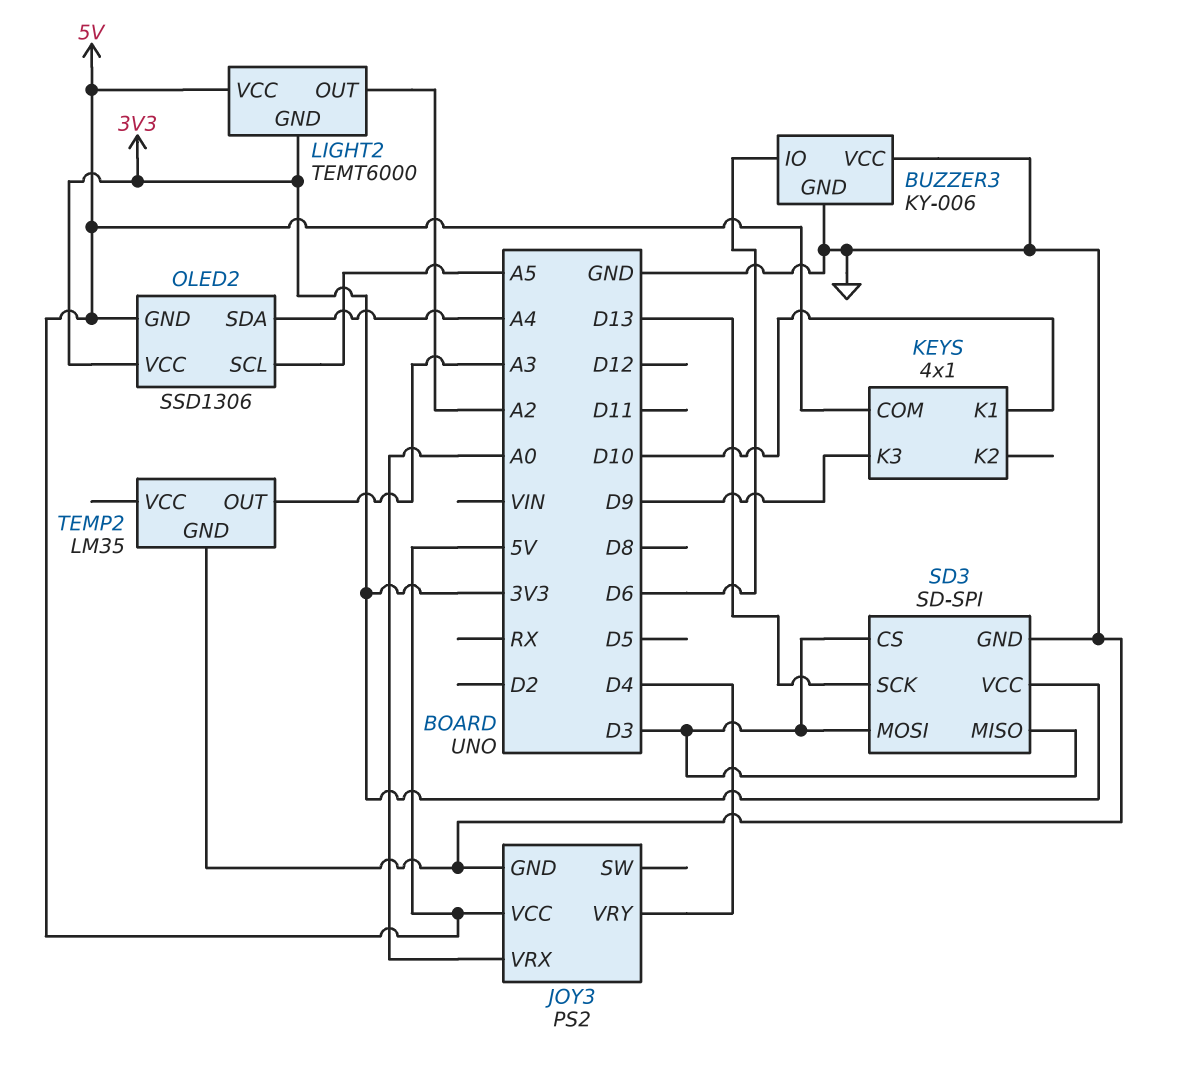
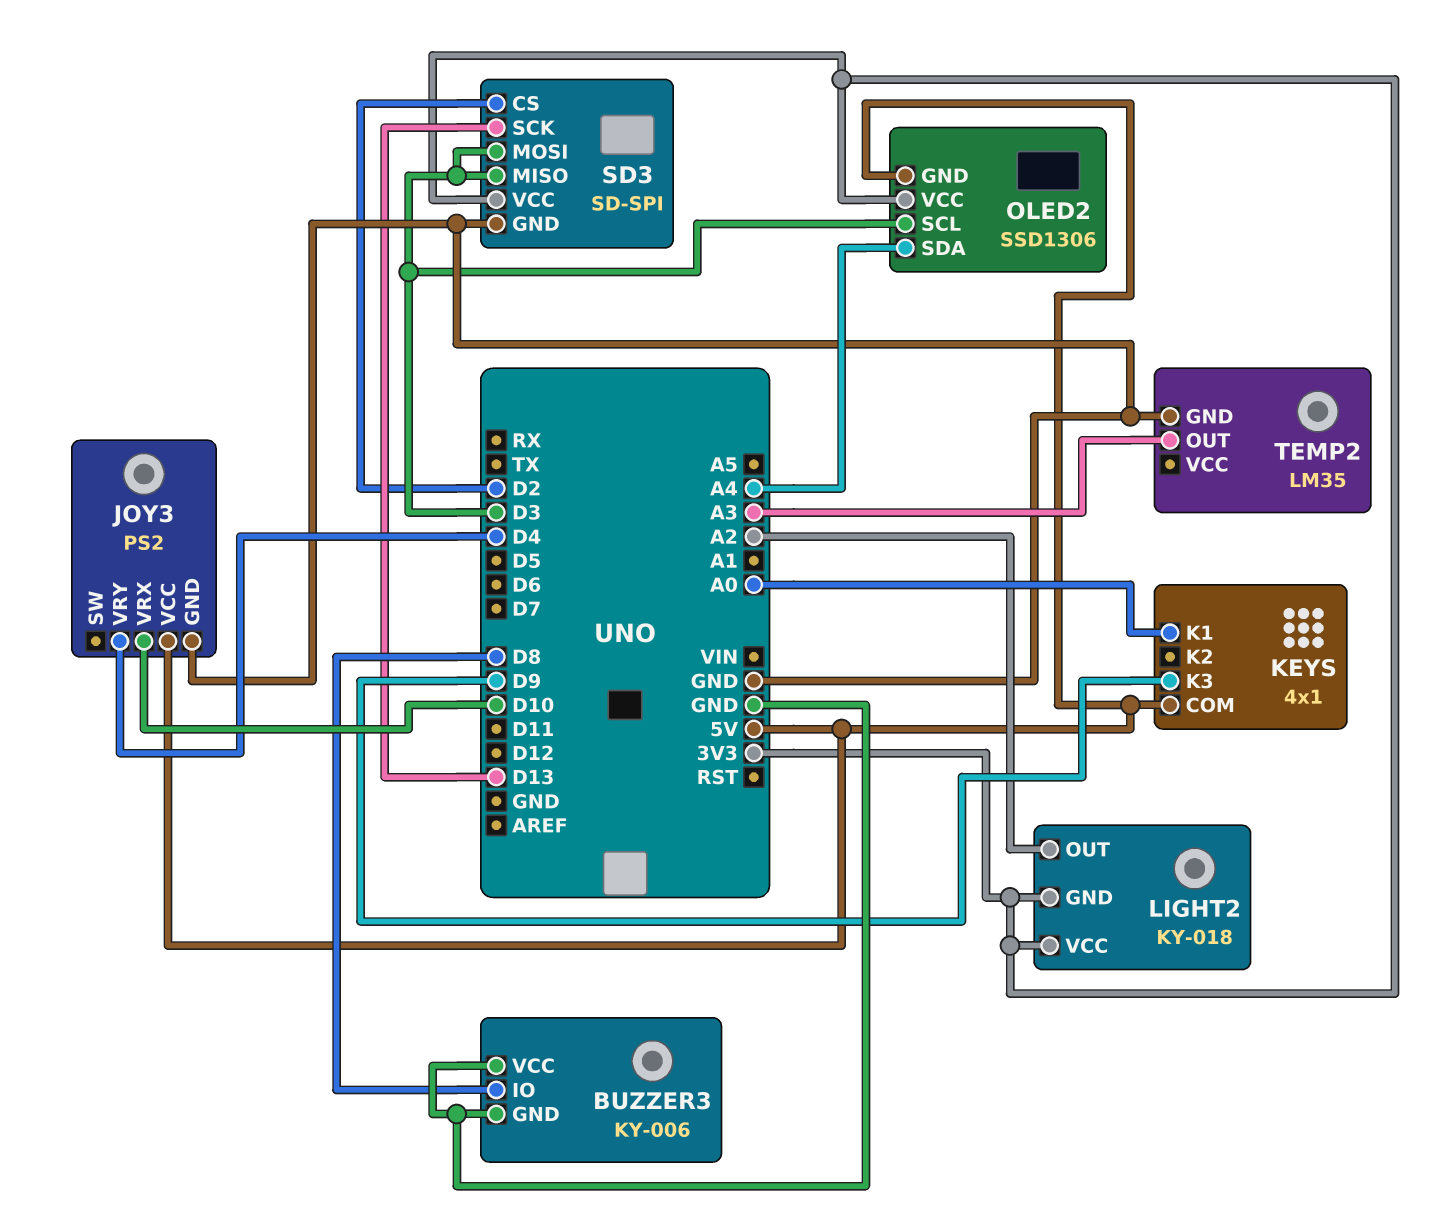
BUZZER3 pin IO: D6 -> D8
JOY3 pin VRX: A0 -> D10
KEYS pin K1: D10 -> A0
LIGHT2: TEMT6000 -> KY-018
LIGHT2 pin VCC: 5V -> 3V3
OLED2 pin SCL: A5 -> D3
SD3 pin CS: D3 -> D2

